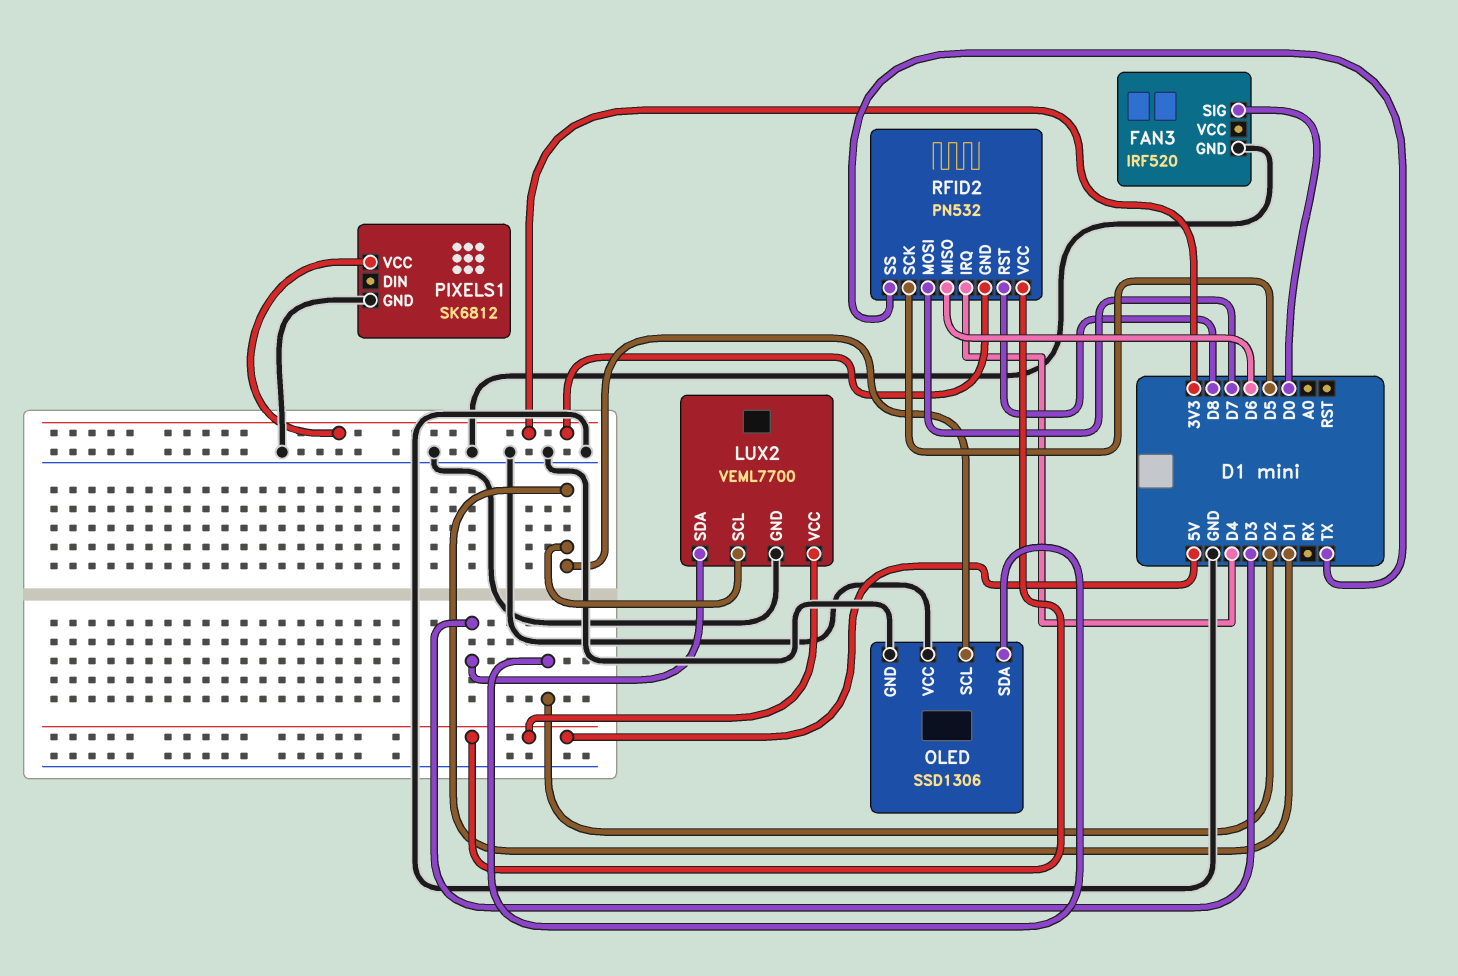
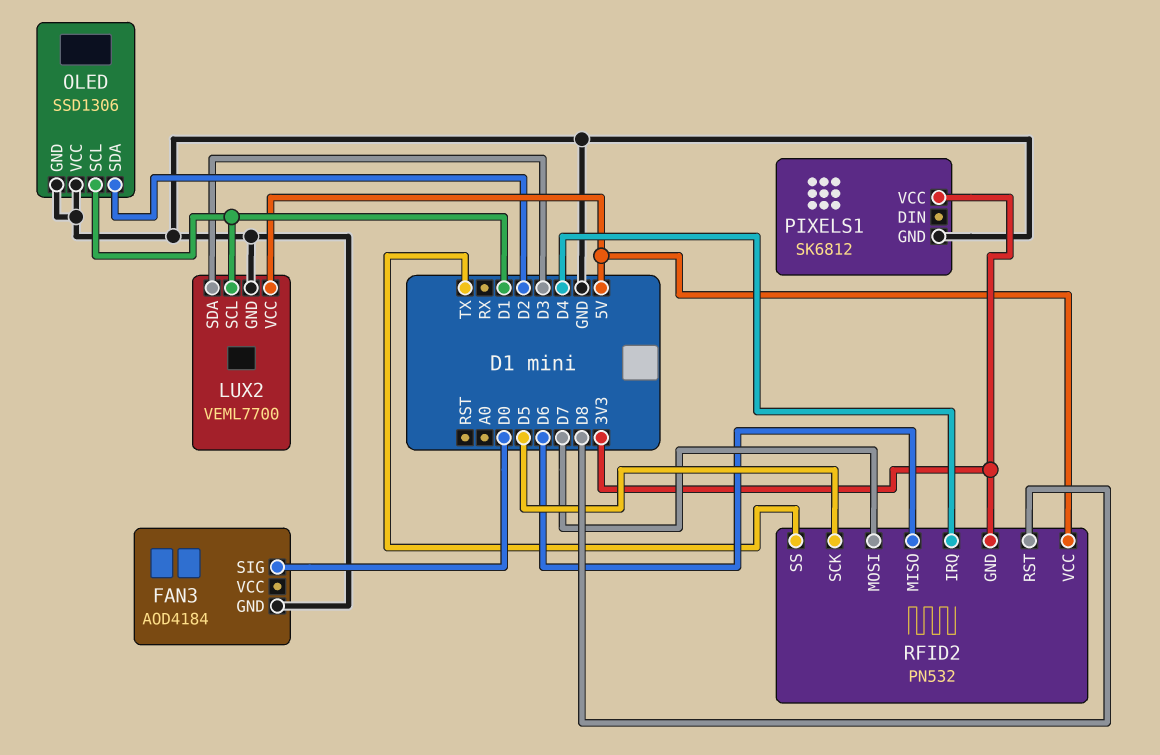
FAN3: IRF520 -> AOD4184

